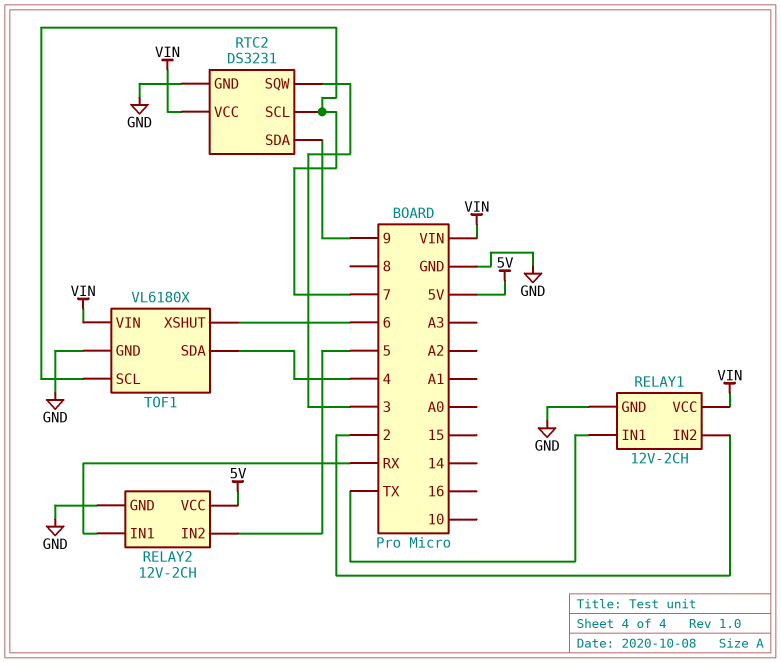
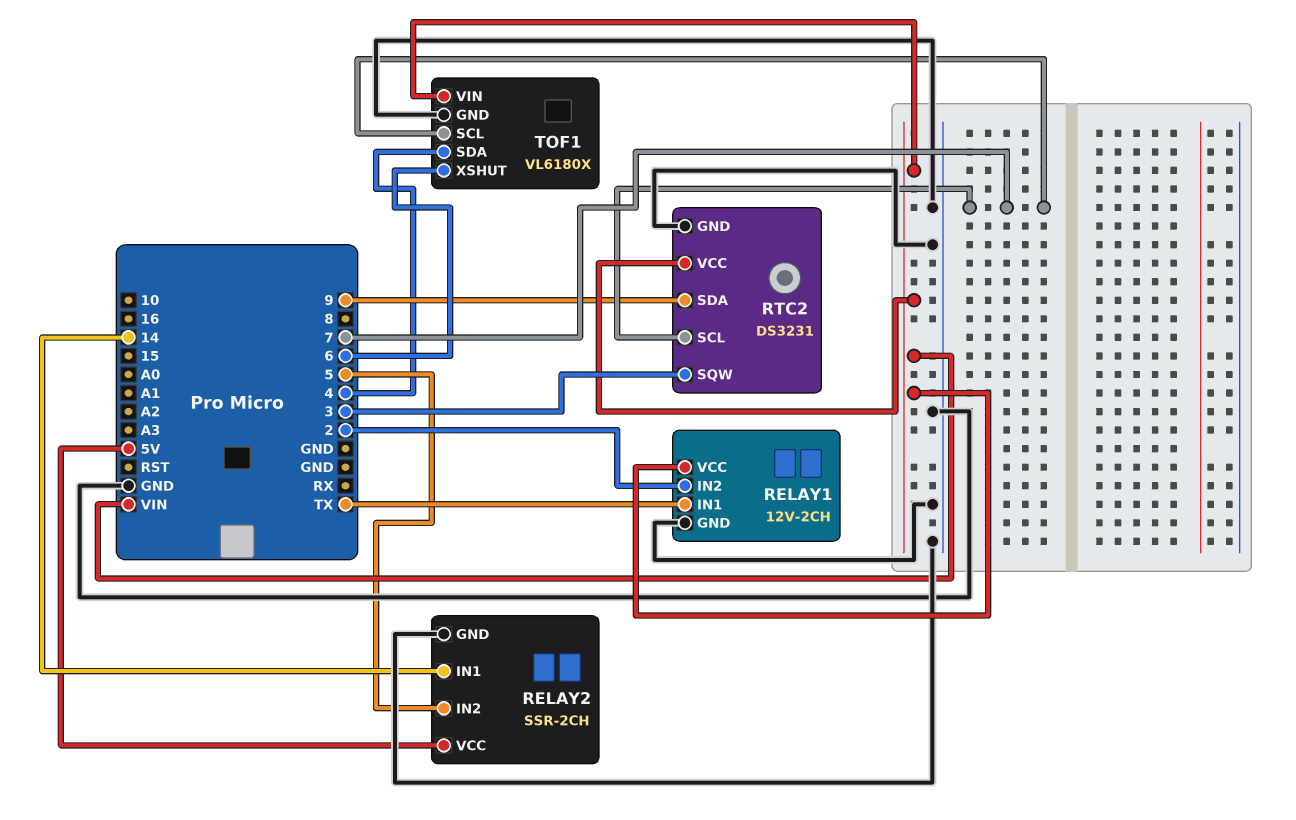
RELAY2: 12V-2CH -> SSR-2CH
RELAY2 pin IN1: RX -> 14

